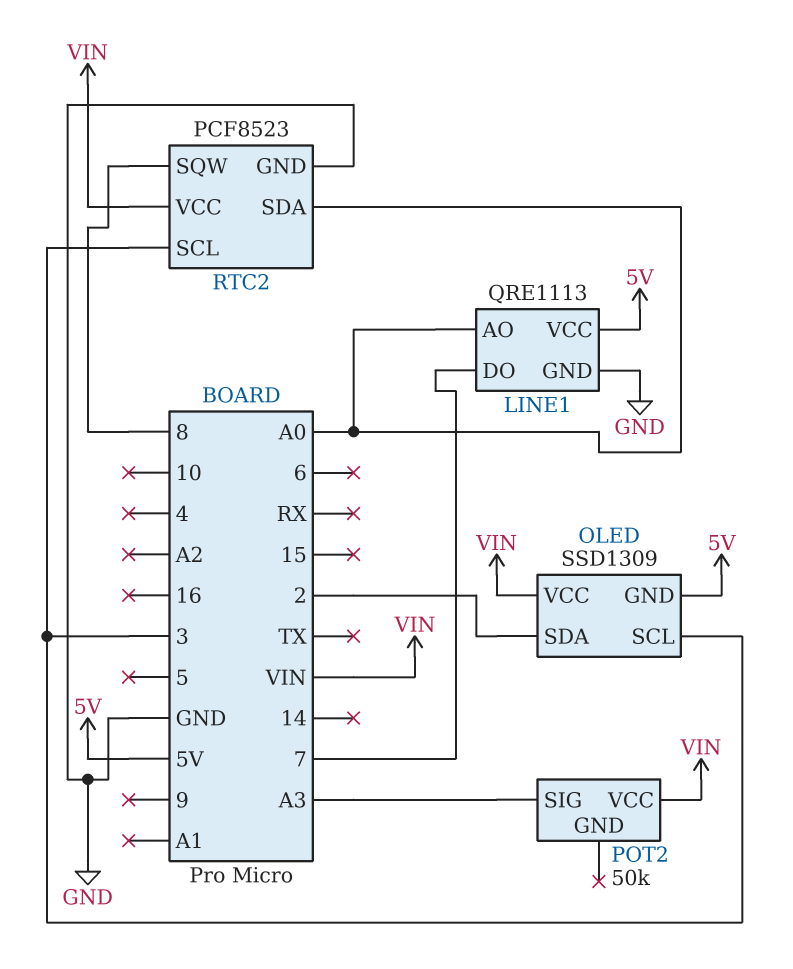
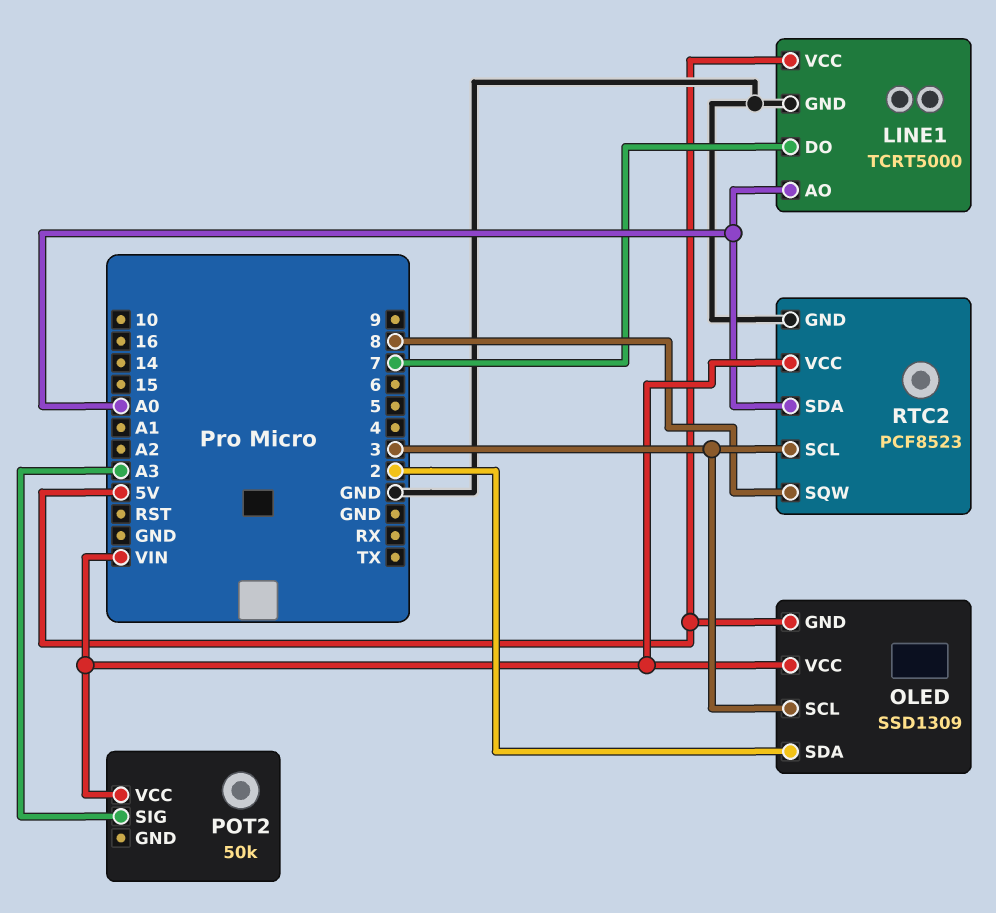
LINE1: QRE1113 -> TCRT5000

